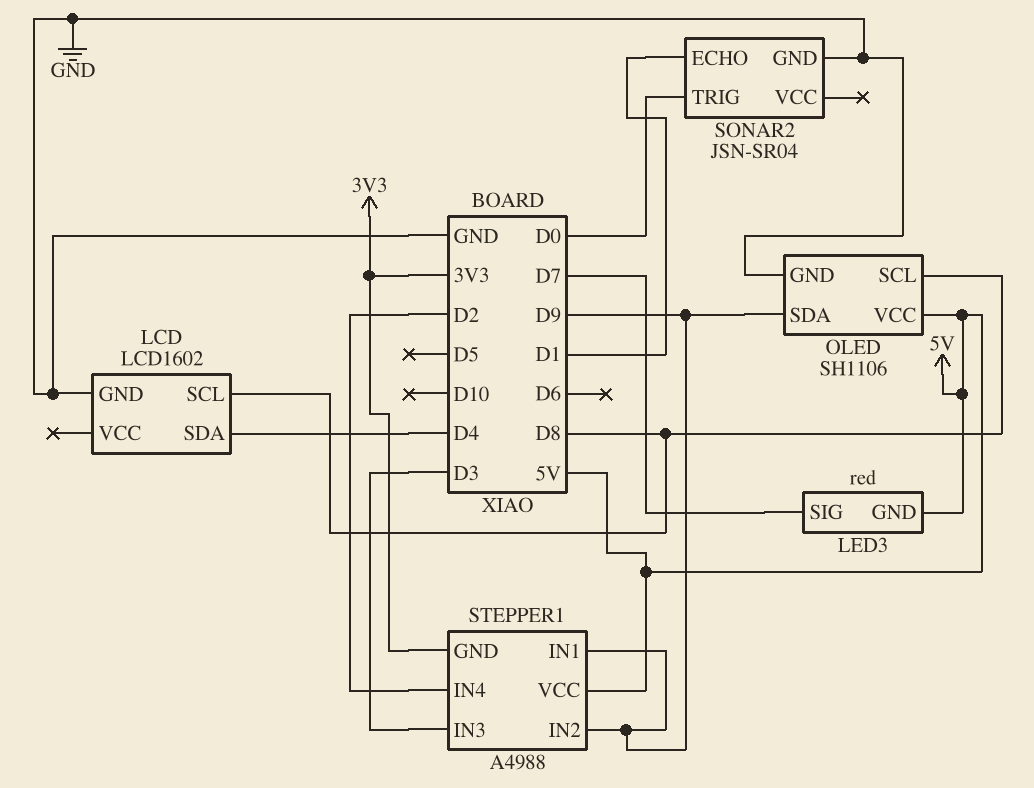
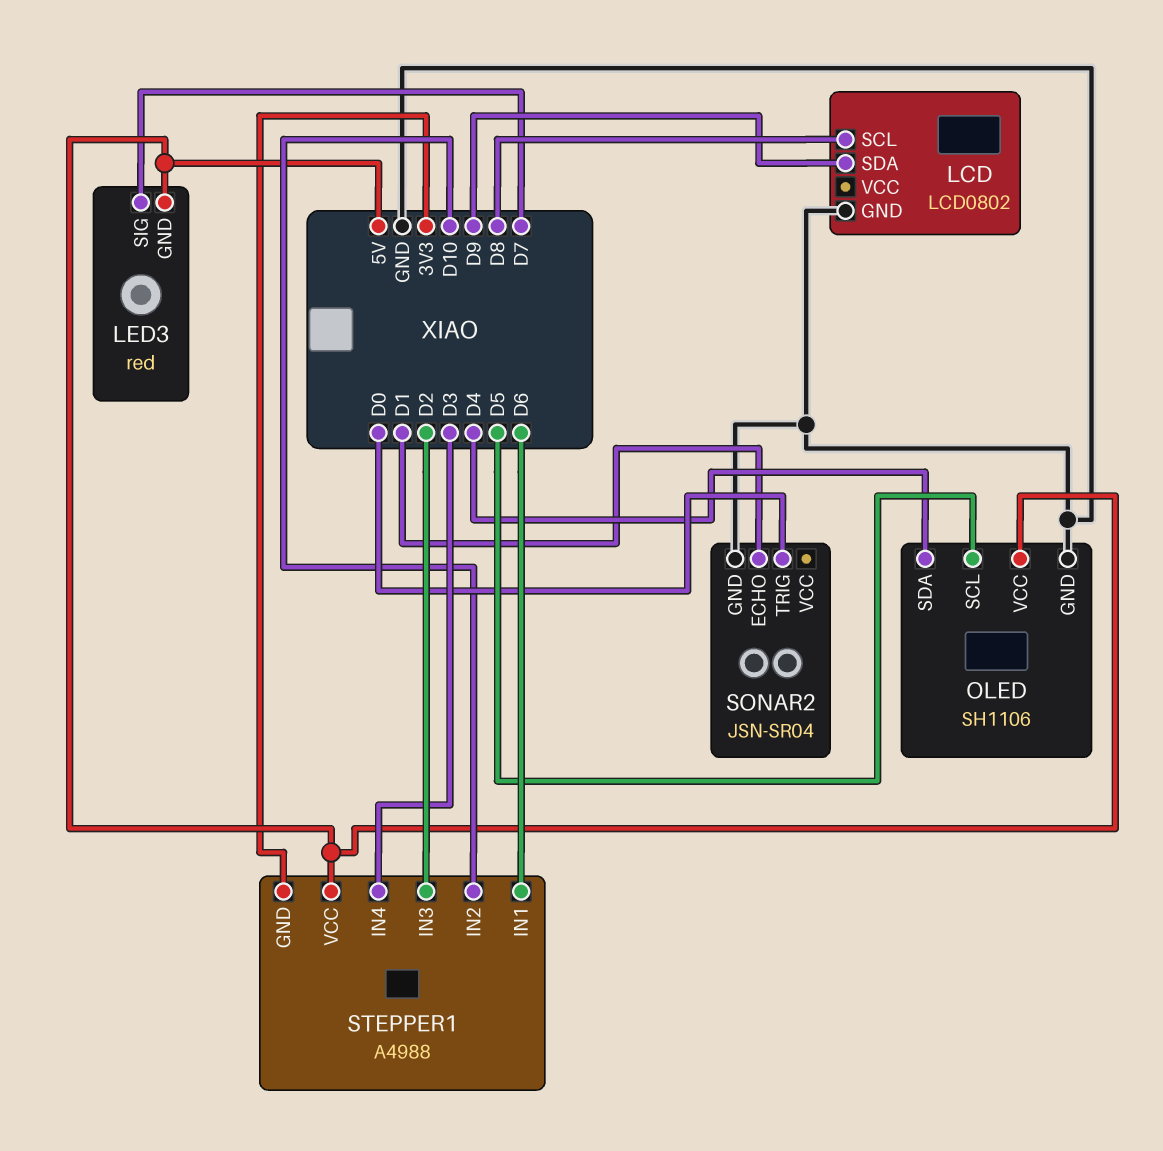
LCD: LCD1602 -> LCD0802
LCD pin SDA: D4 -> D9
OLED pin SCL: D8 -> D5
OLED pin SDA: D9 -> D4
STEPPER1 pin IN1: D9 -> D6
STEPPER1 pin IN2: D9 -> D10
STEPPER1 pin IN3: D3 -> D2
STEPPER1 pin IN4: D2 -> D3

